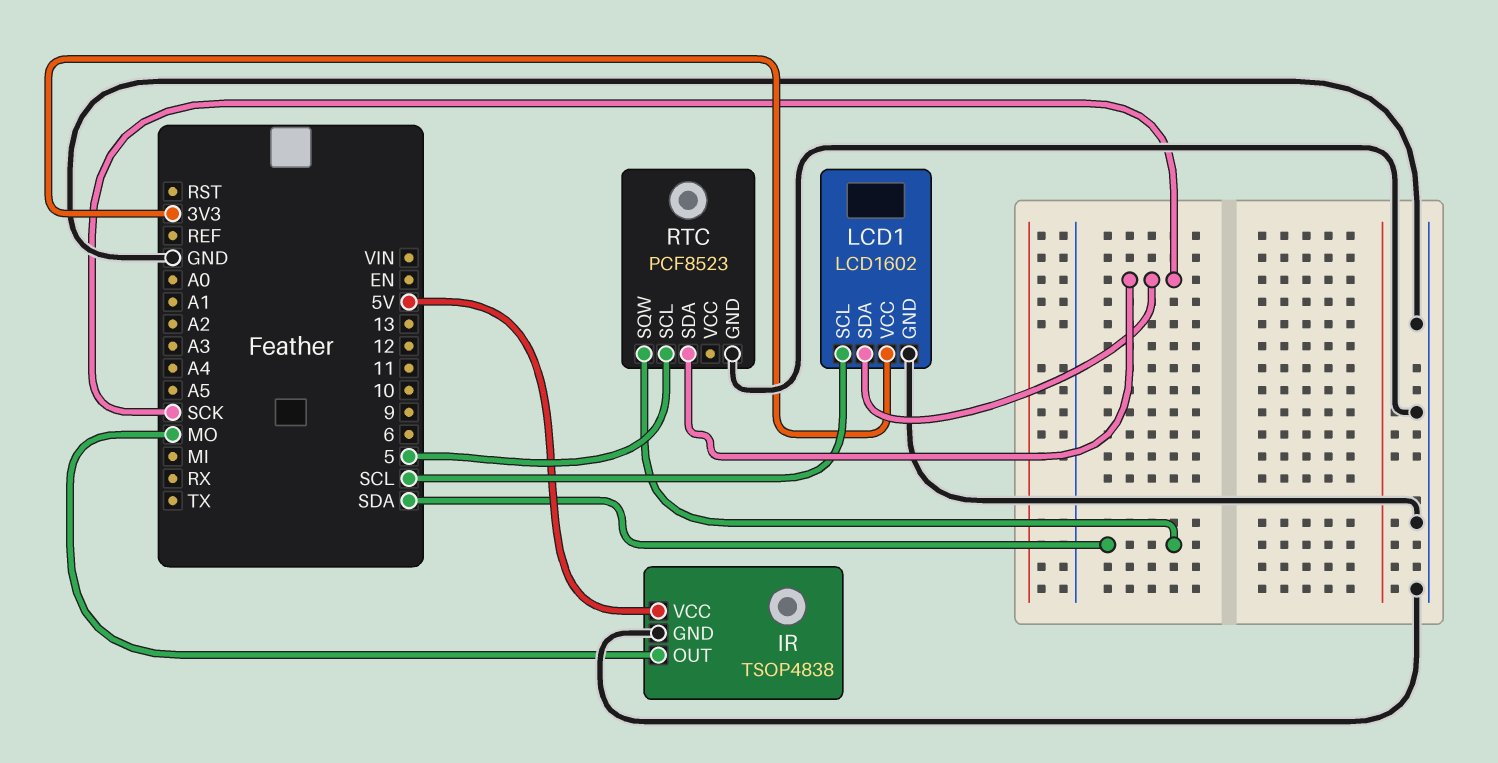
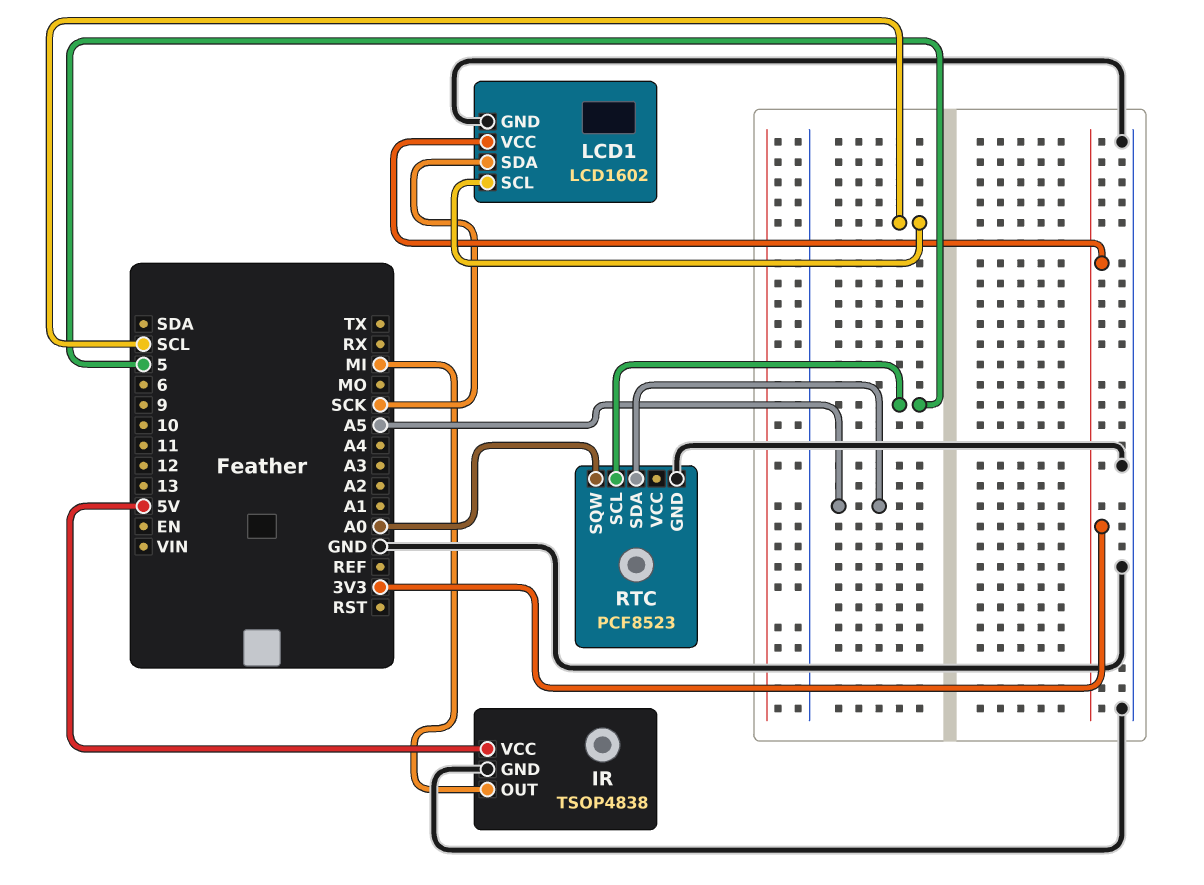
IR pin OUT: MO -> MI
RTC pin SDA: SCK -> A5
RTC pin SQW: SDA -> A0

